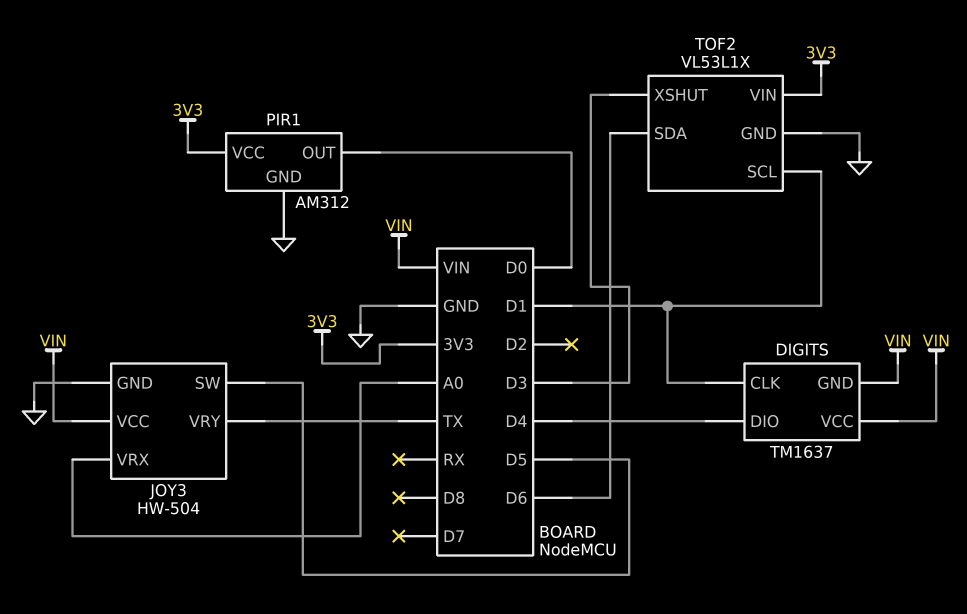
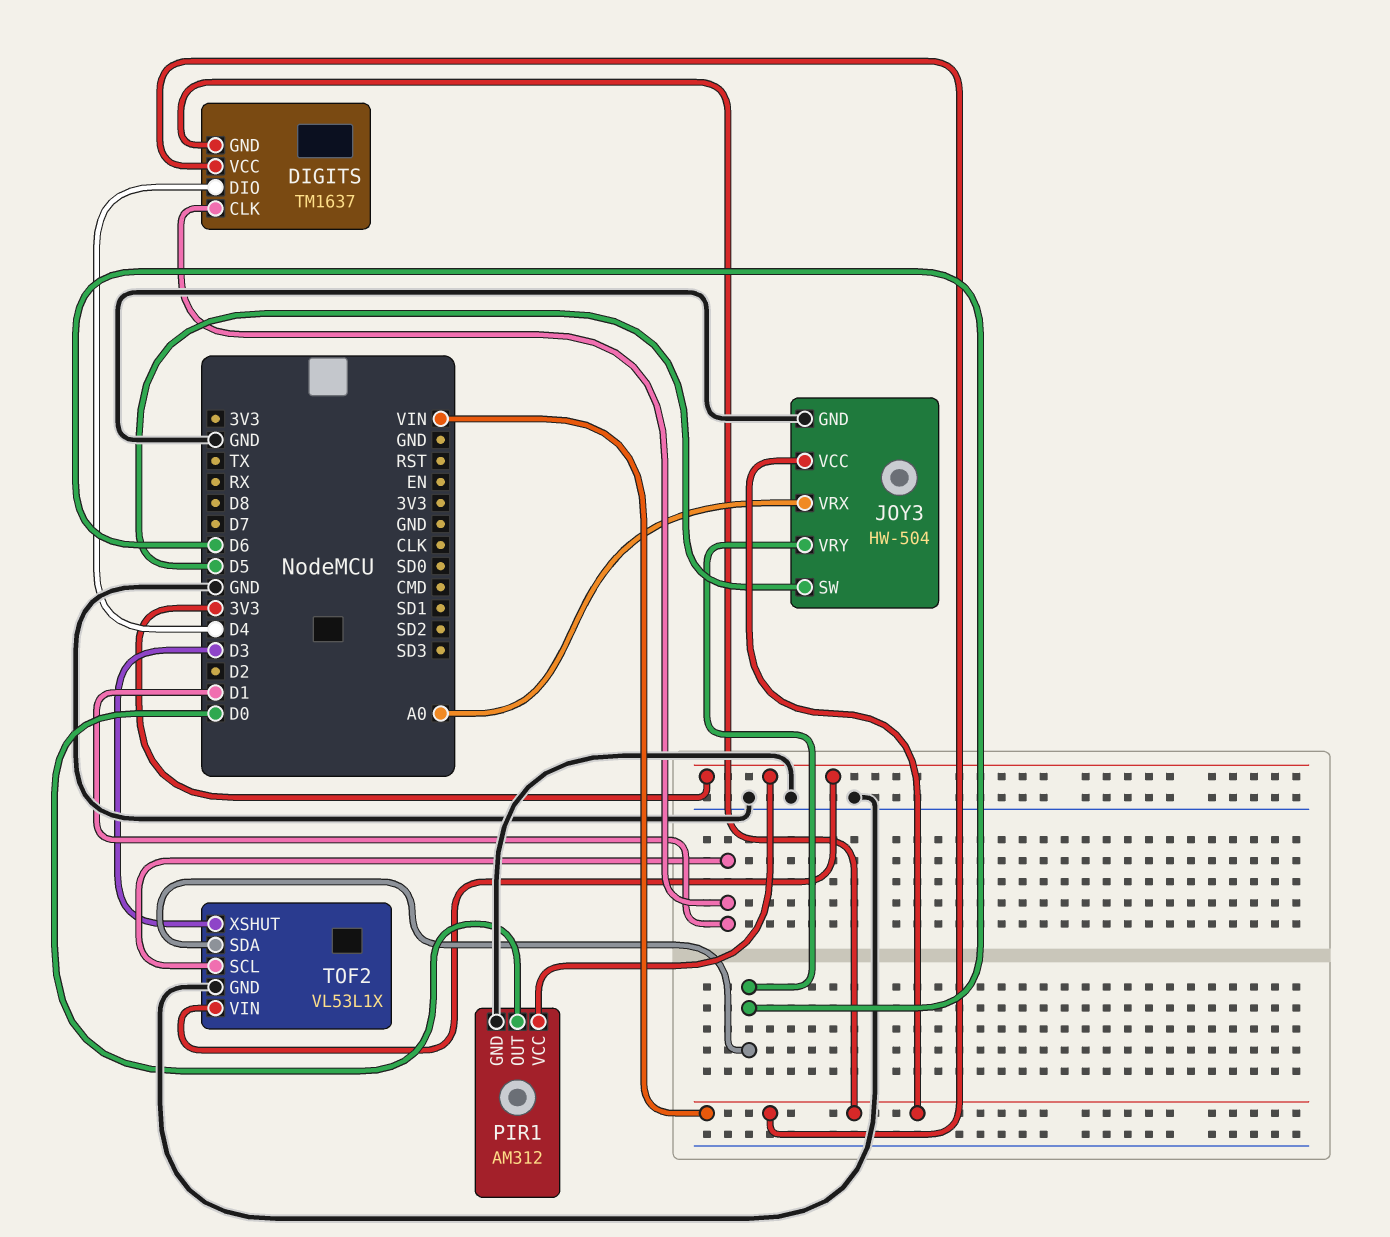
JOY3 pin VRY: TX -> D6

